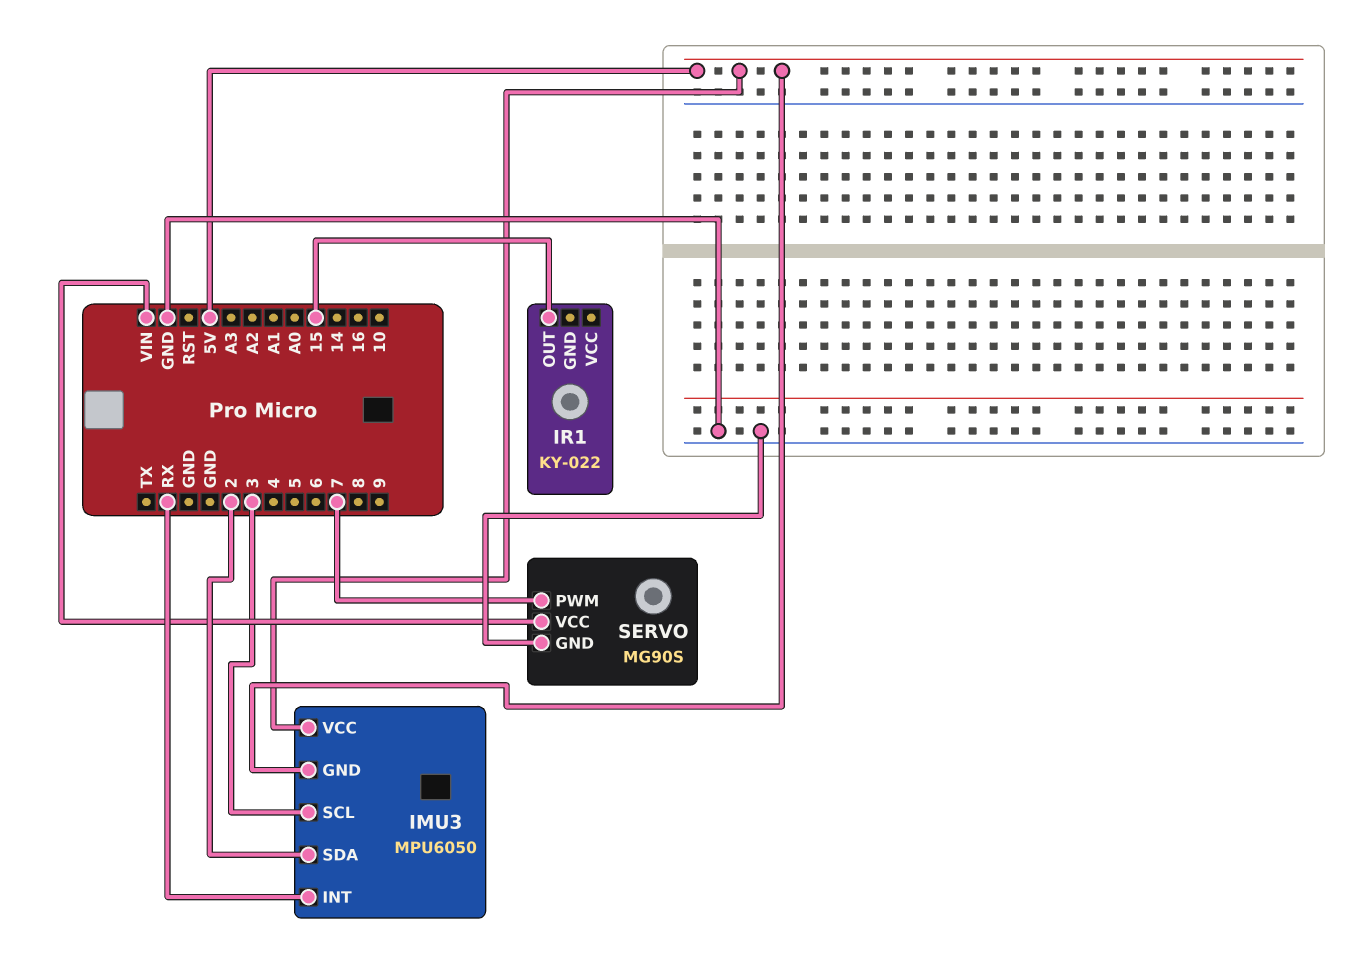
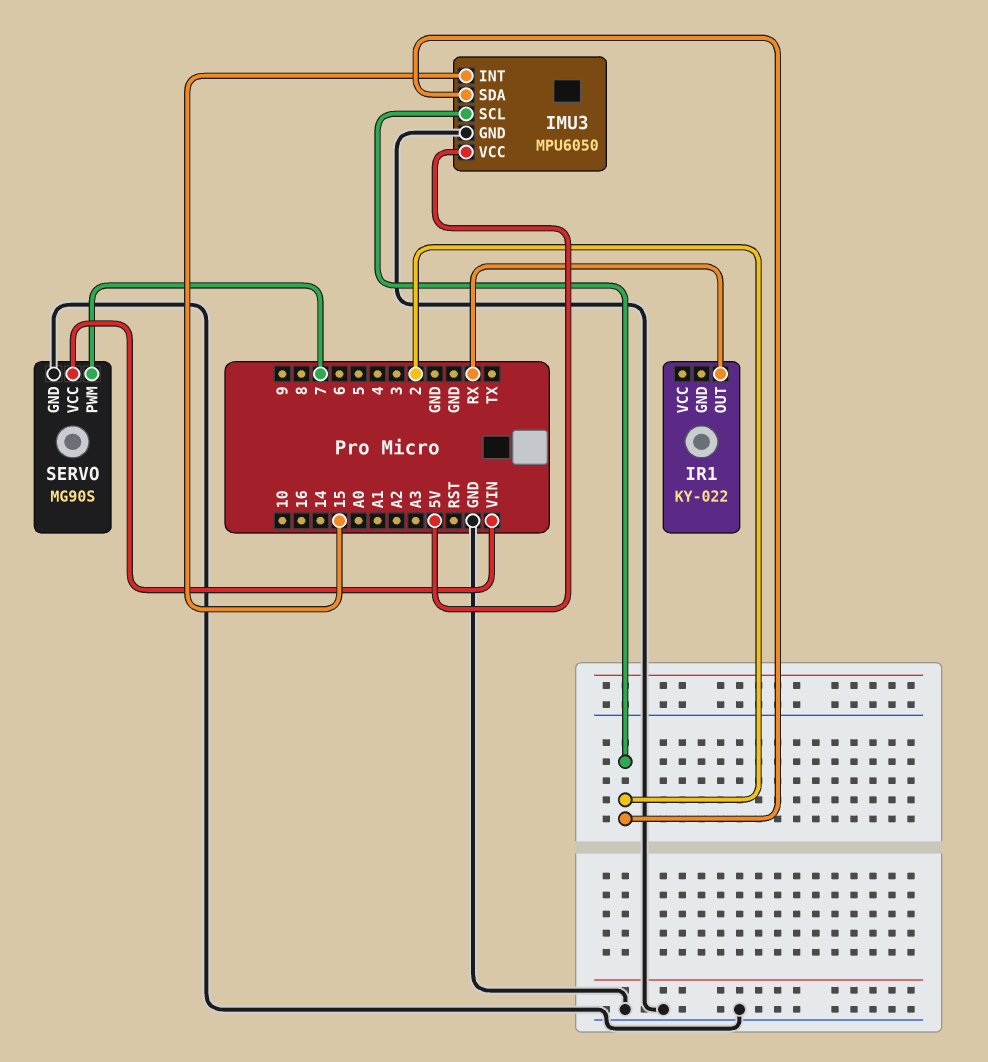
IMU3 pin GND: 5V -> GND
IMU3 pin INT: RX -> 15
IMU3 pin SCL: 3 -> 2
IR1 pin OUT: 15 -> RX

